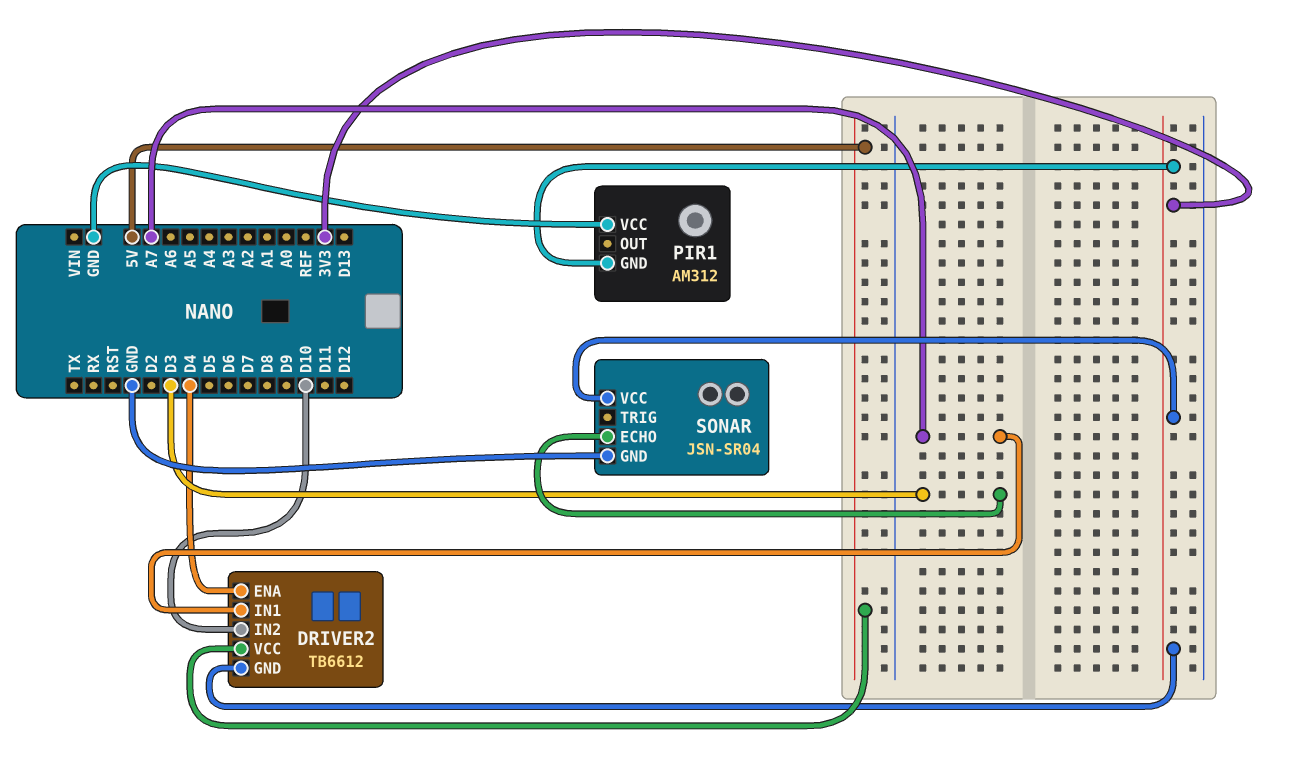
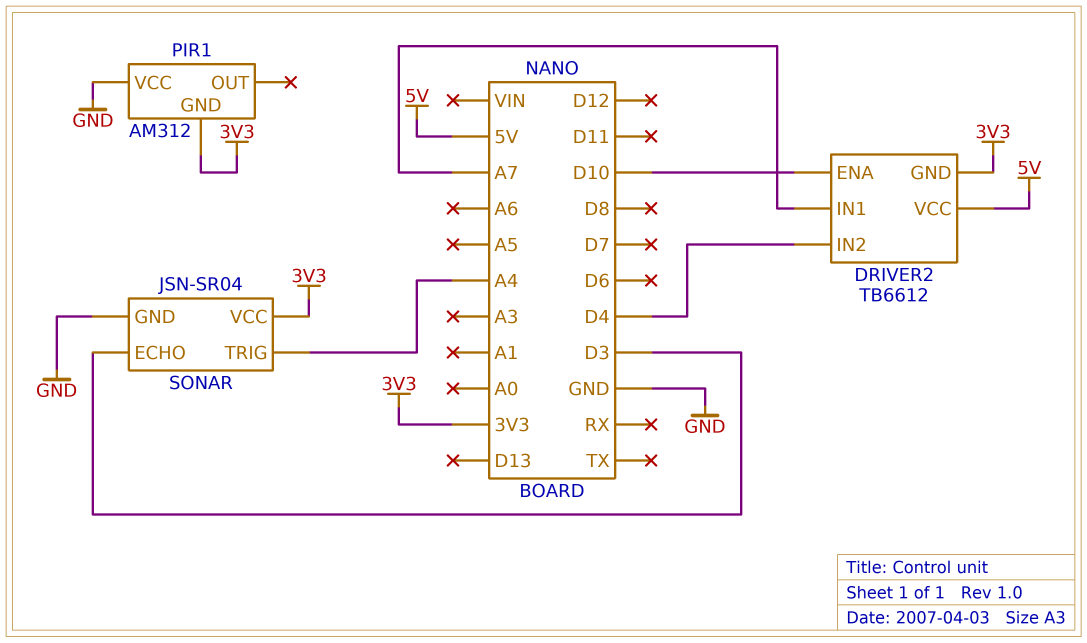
DRIVER2 pin ENA: D4 -> D10
DRIVER2 pin IN2: D10 -> D4
SONAR pin TRIG: none -> A4

